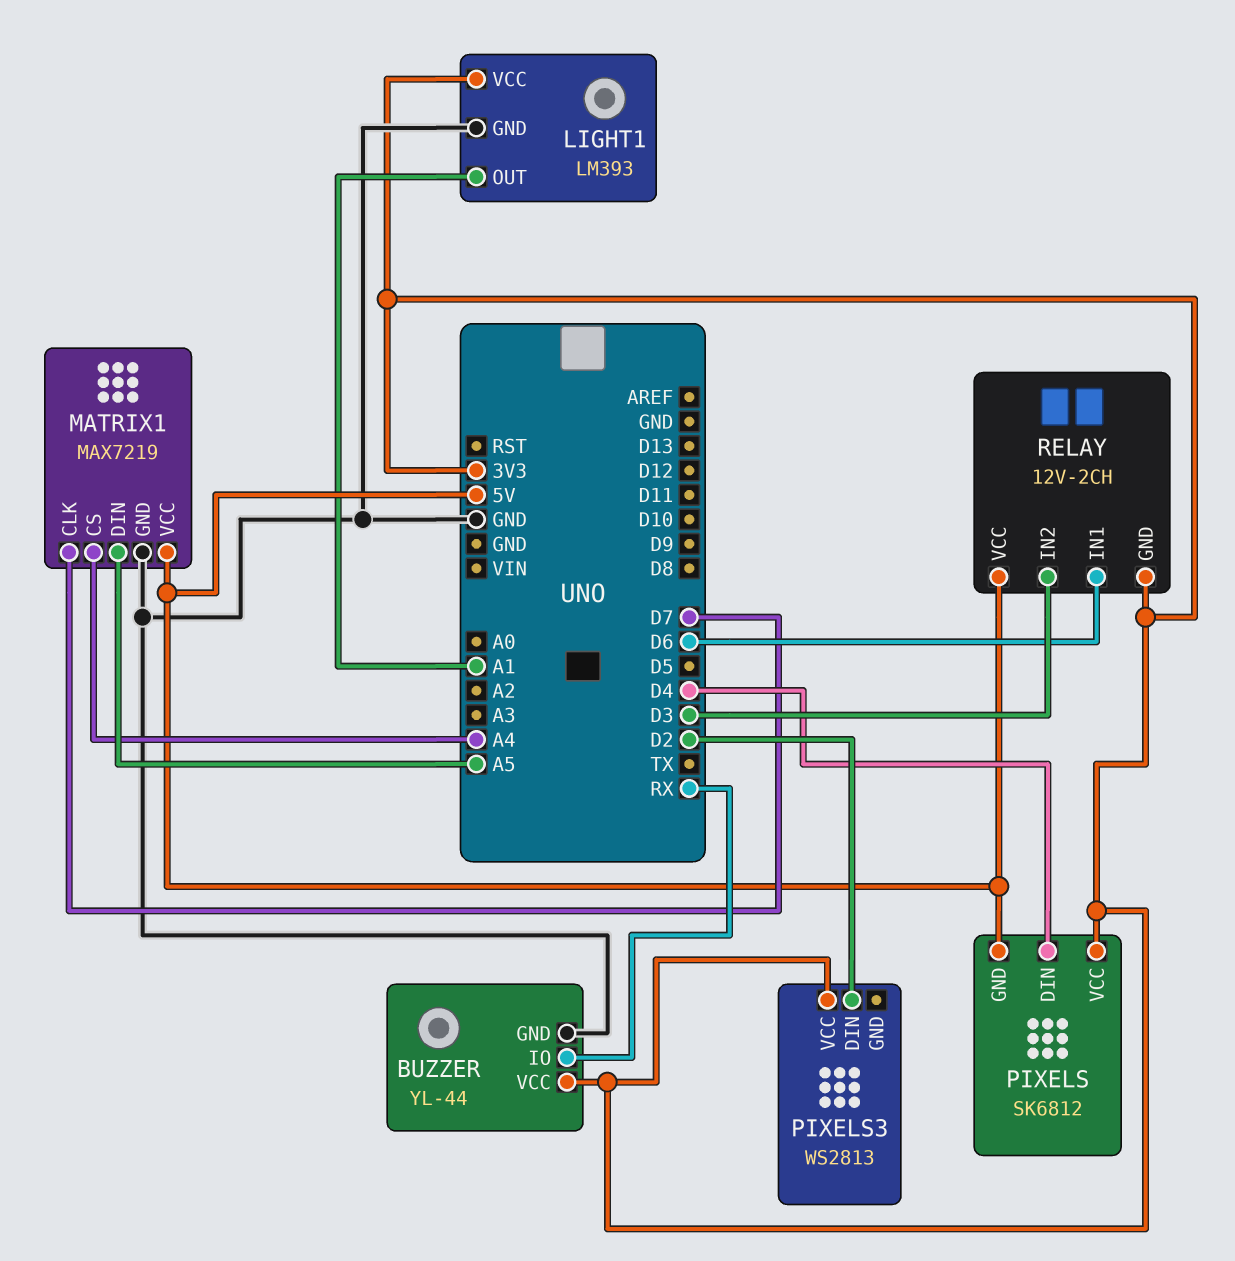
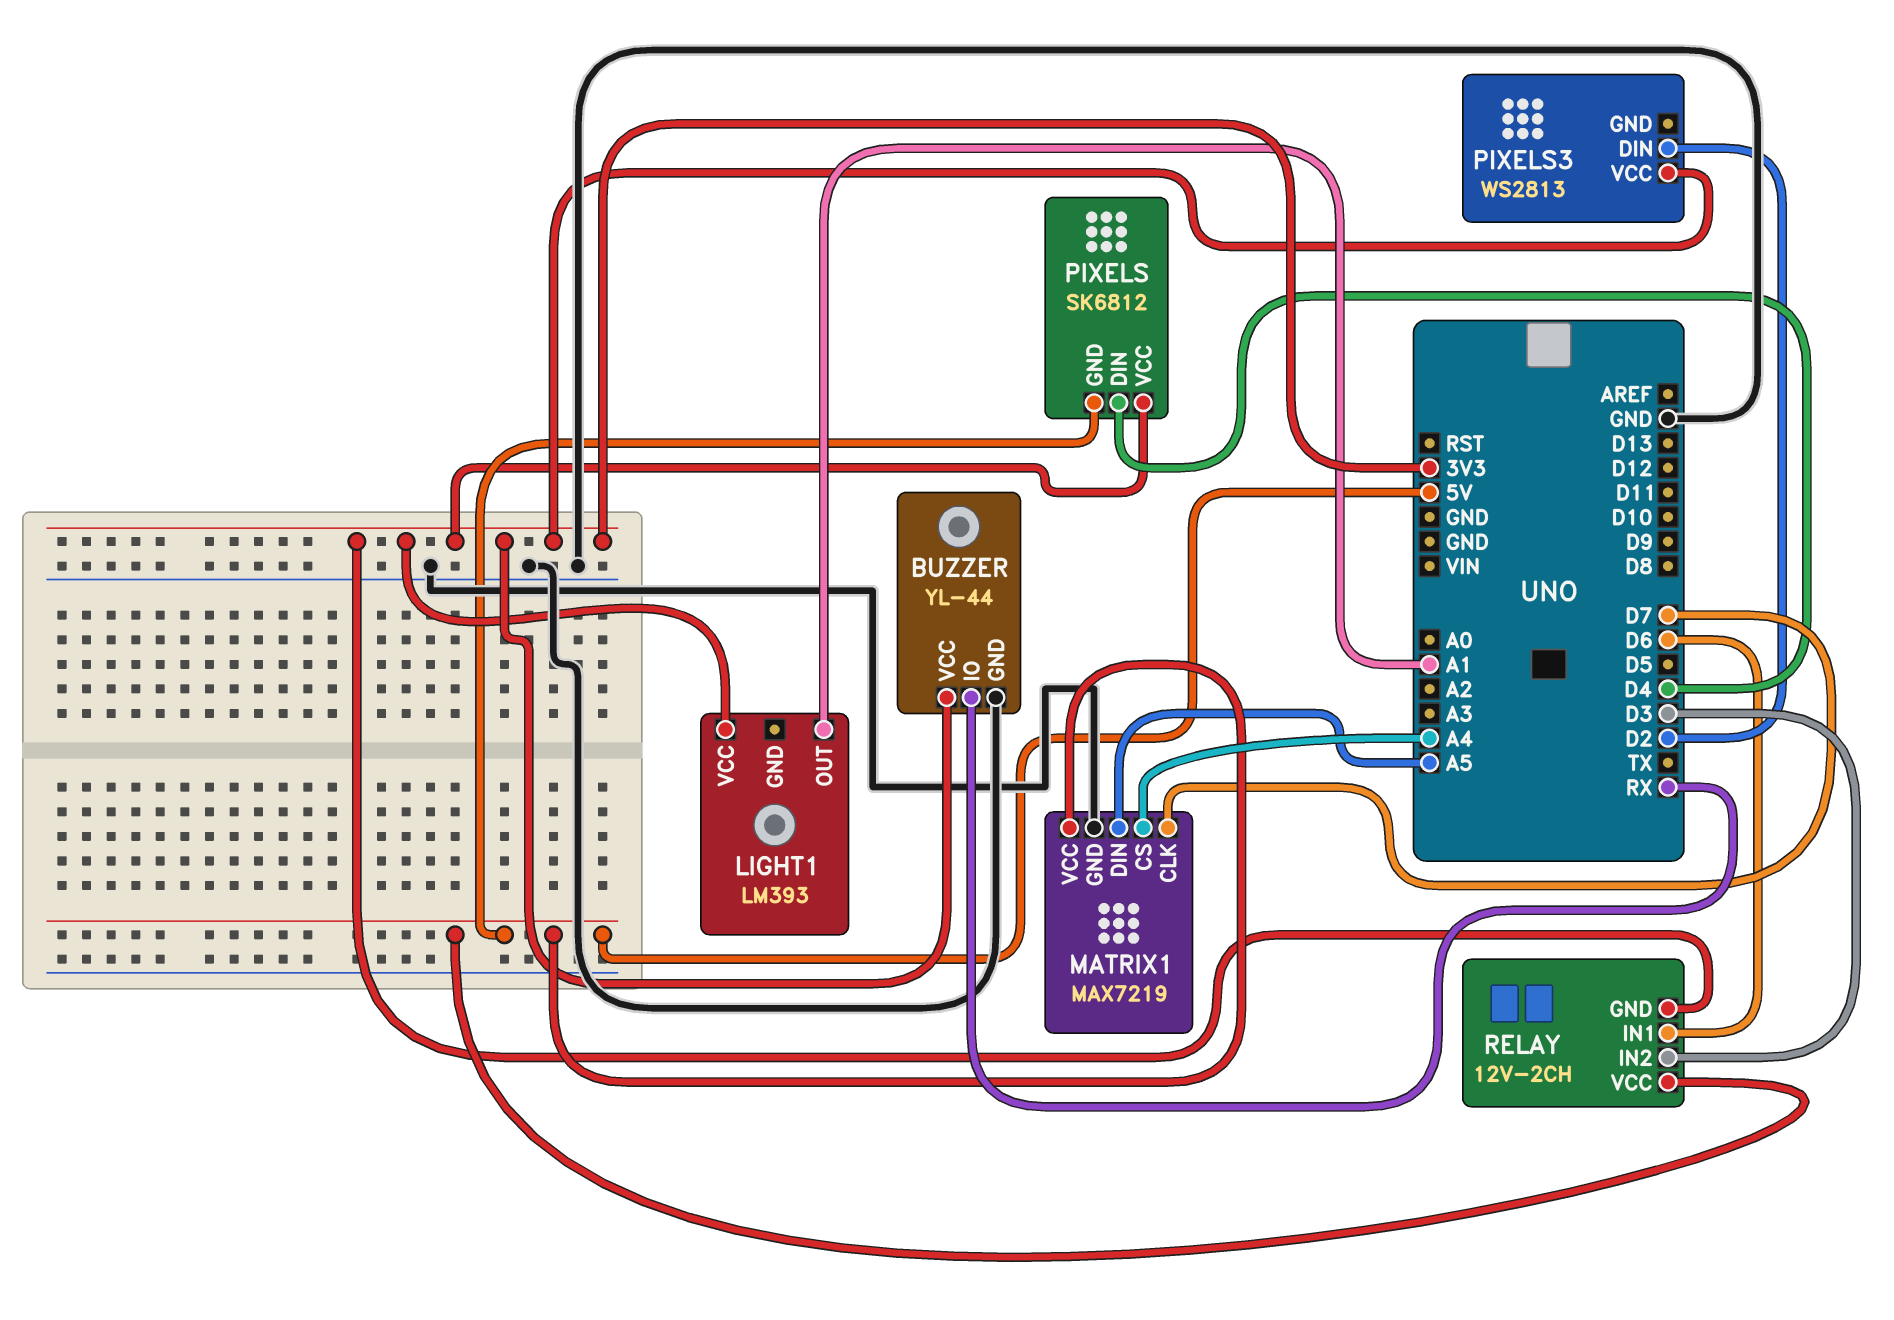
LIGHT1 pin GND: GND -> none

